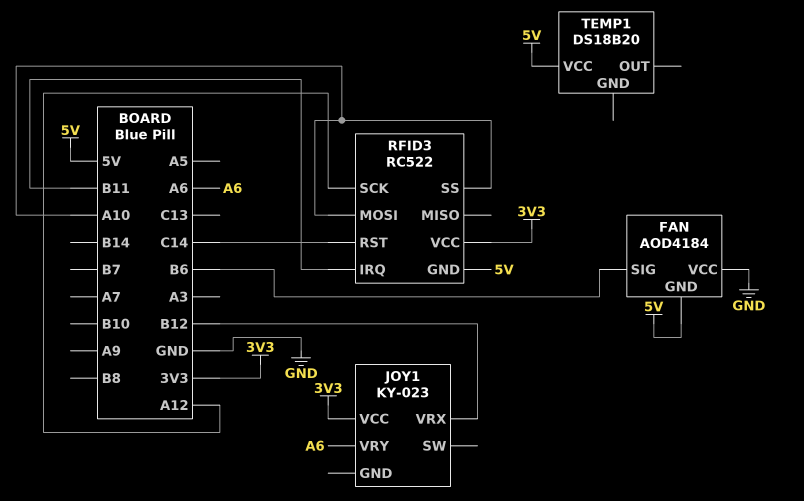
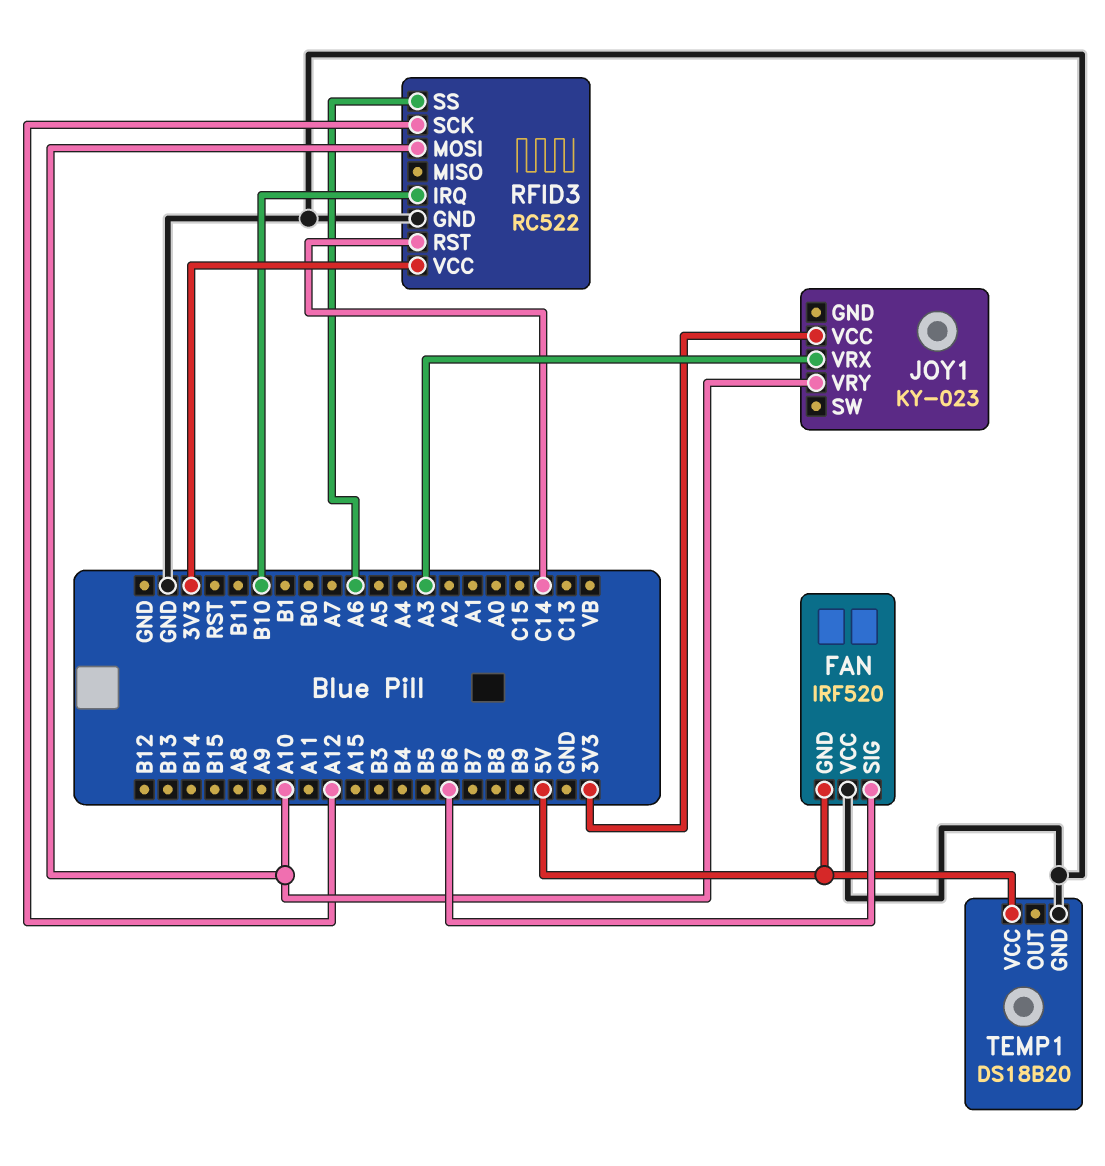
FAN: AOD4184 -> IRF520
JOY1 pin VRX: B12 -> A3
JOY1 pin VRY: A6 -> A10
RFID3 pin GND: 5V -> GND
RFID3 pin IRQ: B11 -> B10
RFID3 pin SS: A10 -> A6
TEMP1 pin GND: none -> GND

